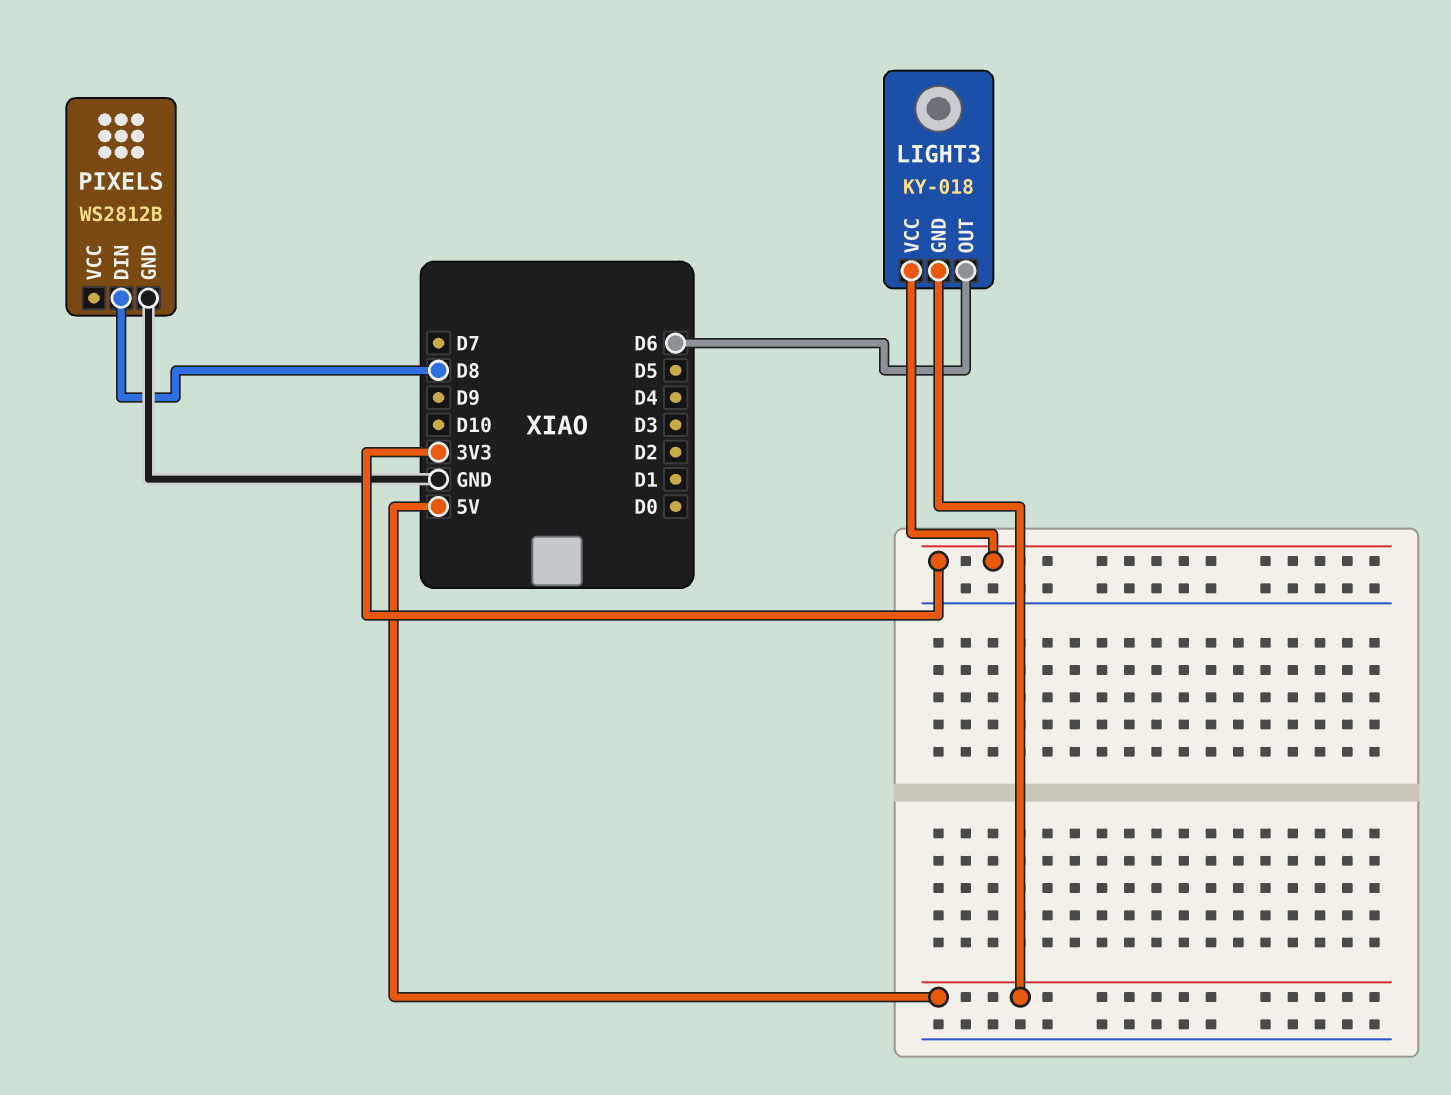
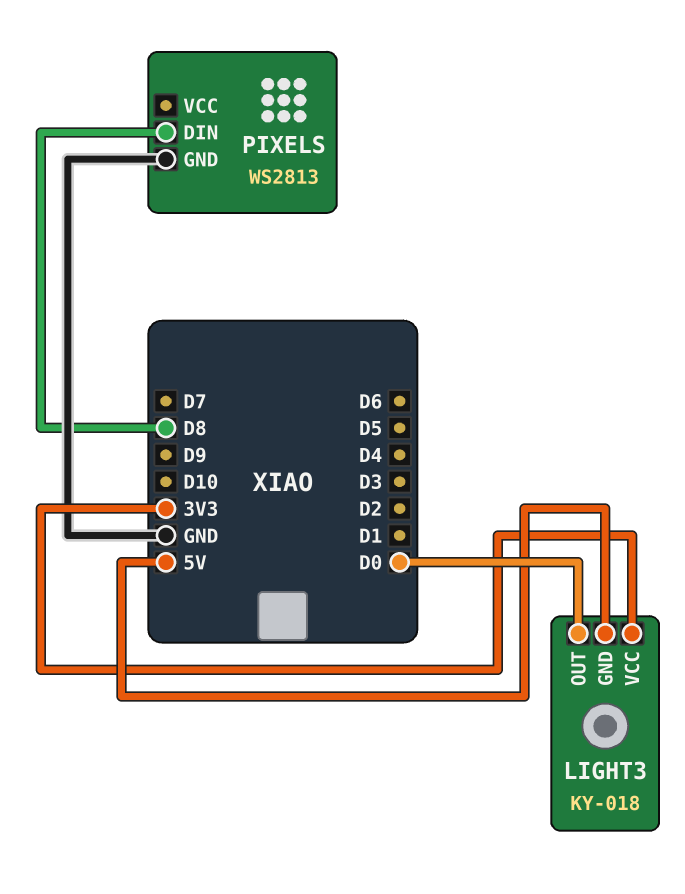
LIGHT3 pin OUT: D6 -> D0
PIXELS: WS2812B -> WS2813

